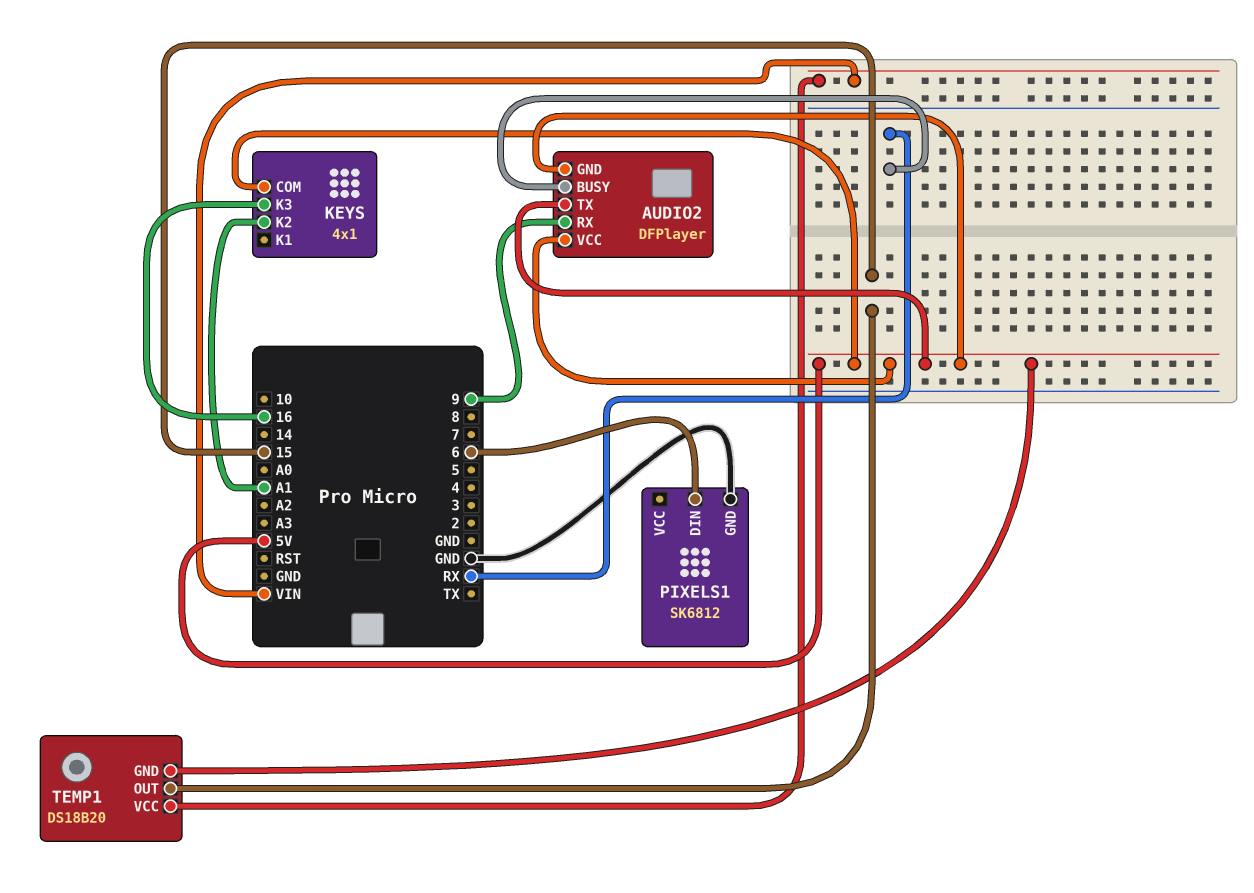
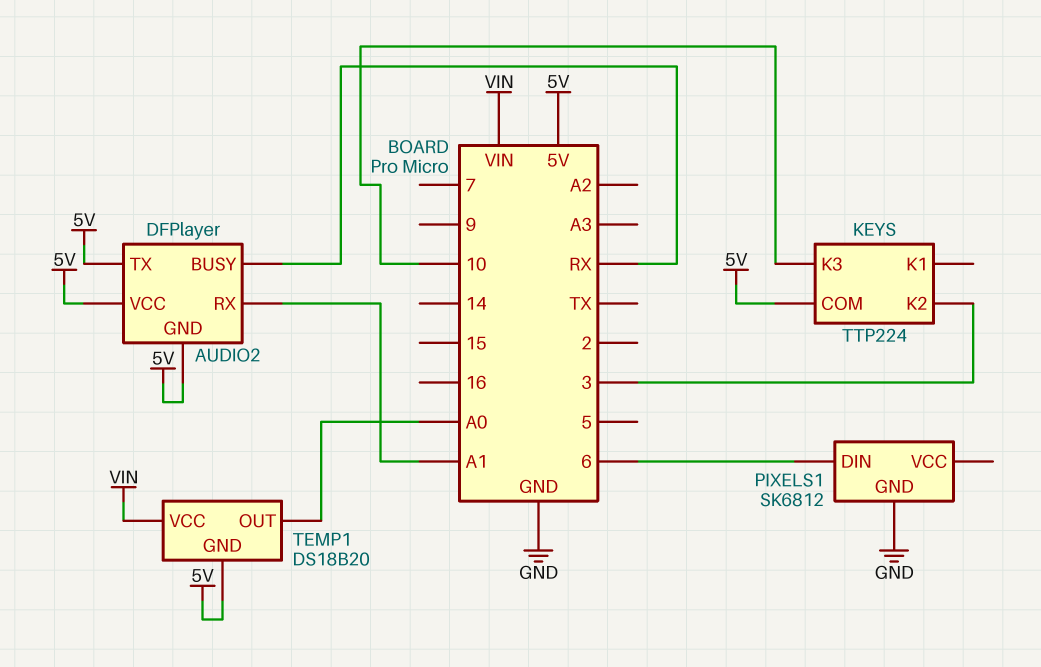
AUDIO2 pin RX: 9 -> A1
KEYS: 4x1 -> TTP224
KEYS pin K2: A1 -> 3
KEYS pin K3: 16 -> 10
TEMP1 pin OUT: 15 -> A0

